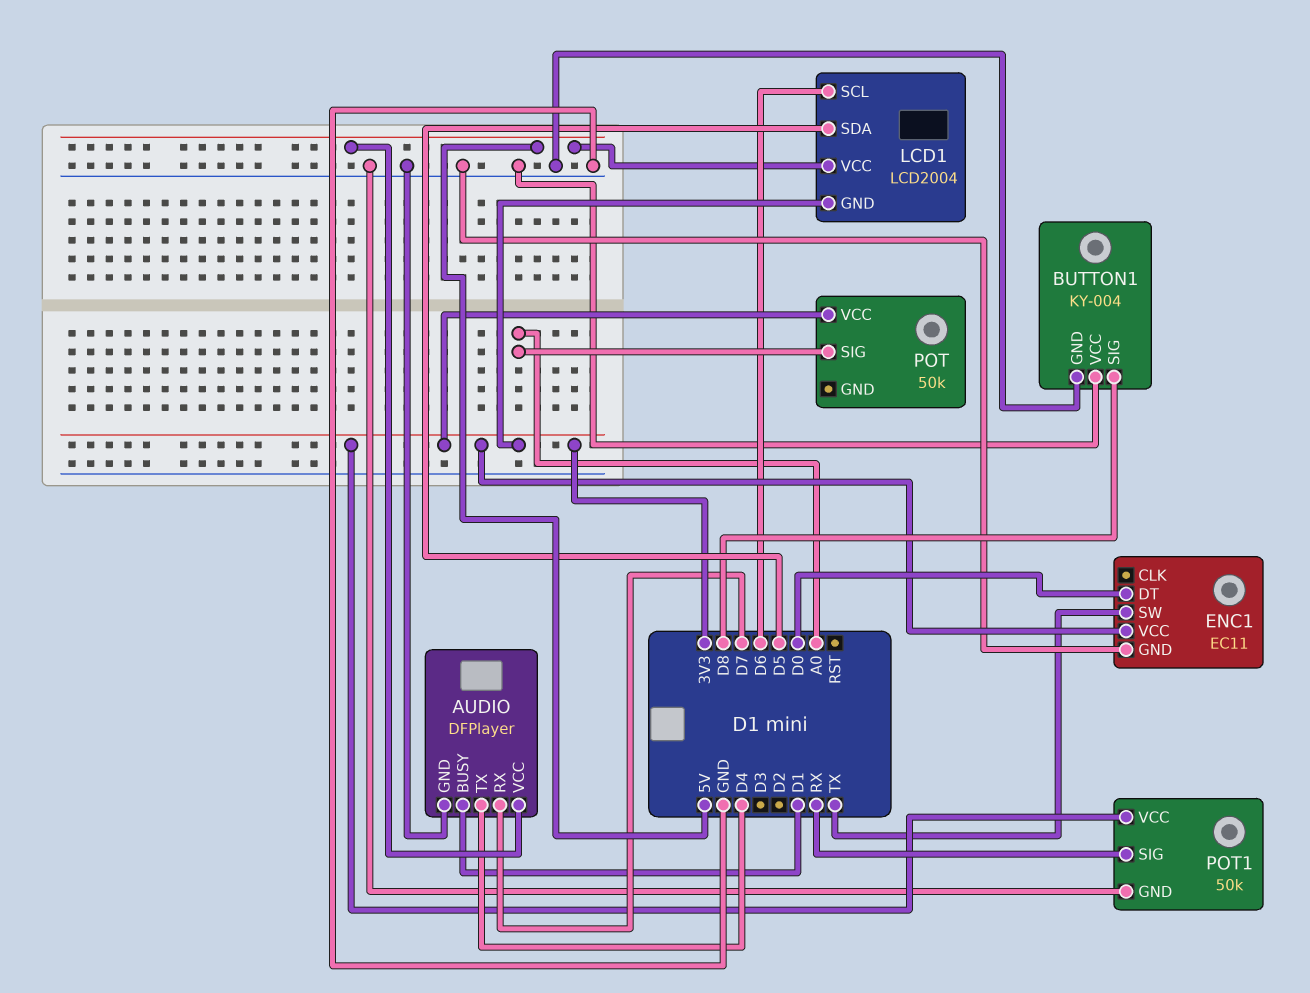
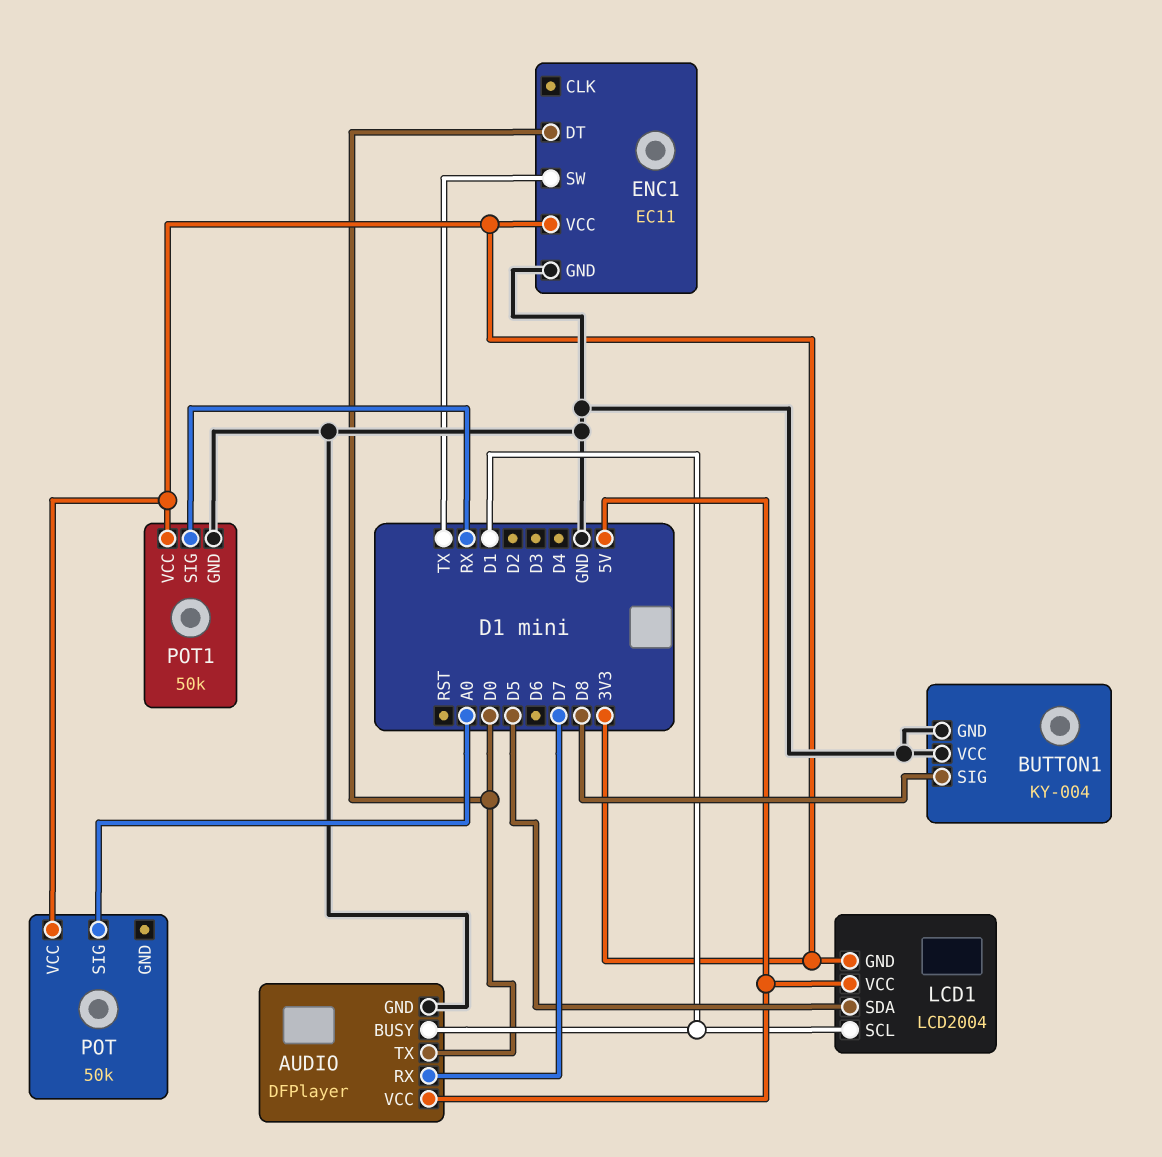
AUDIO pin TX: D4 -> D0
LCD1 pin SCL: D6 -> D1

